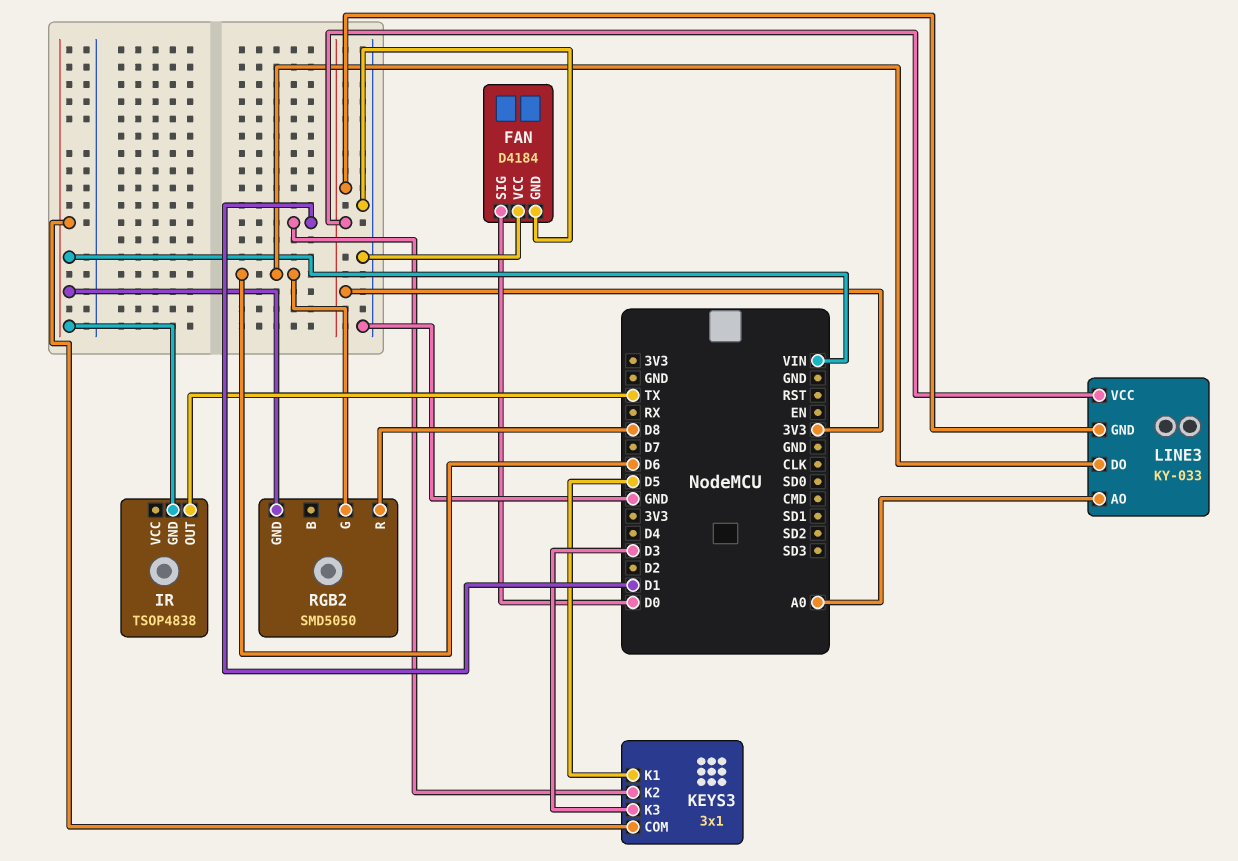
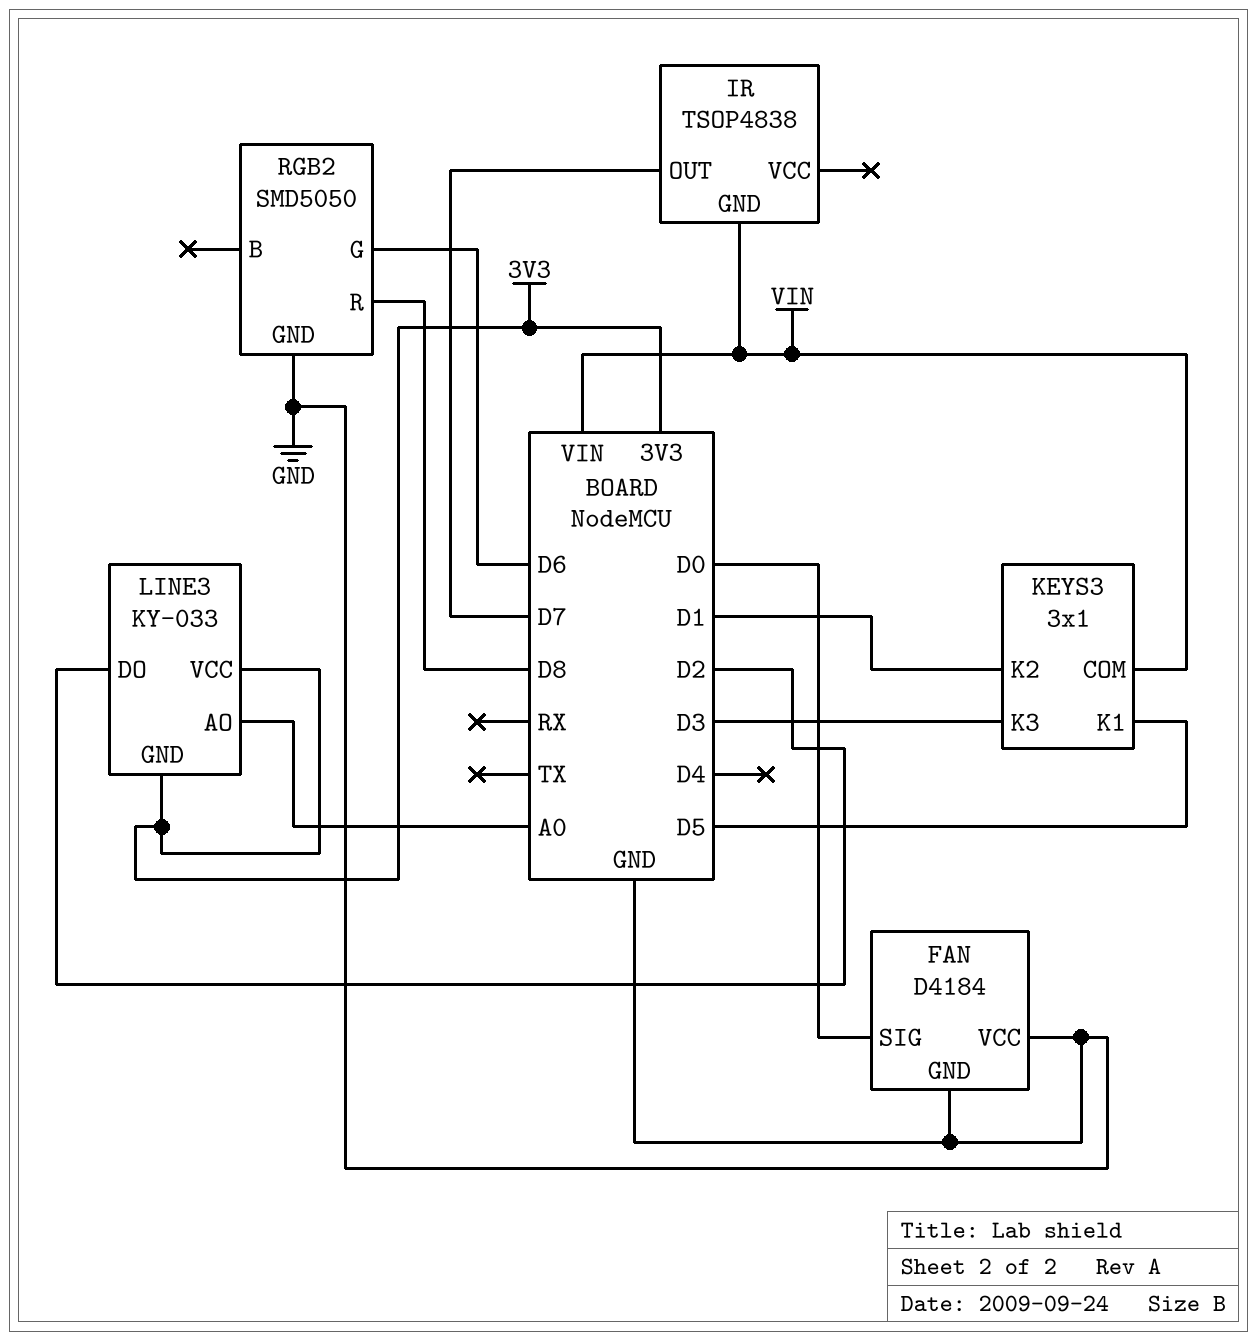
IR pin OUT: TX -> D7
LINE3 pin DO: D6 -> D2
RGB2 pin GND: VIN -> GND

